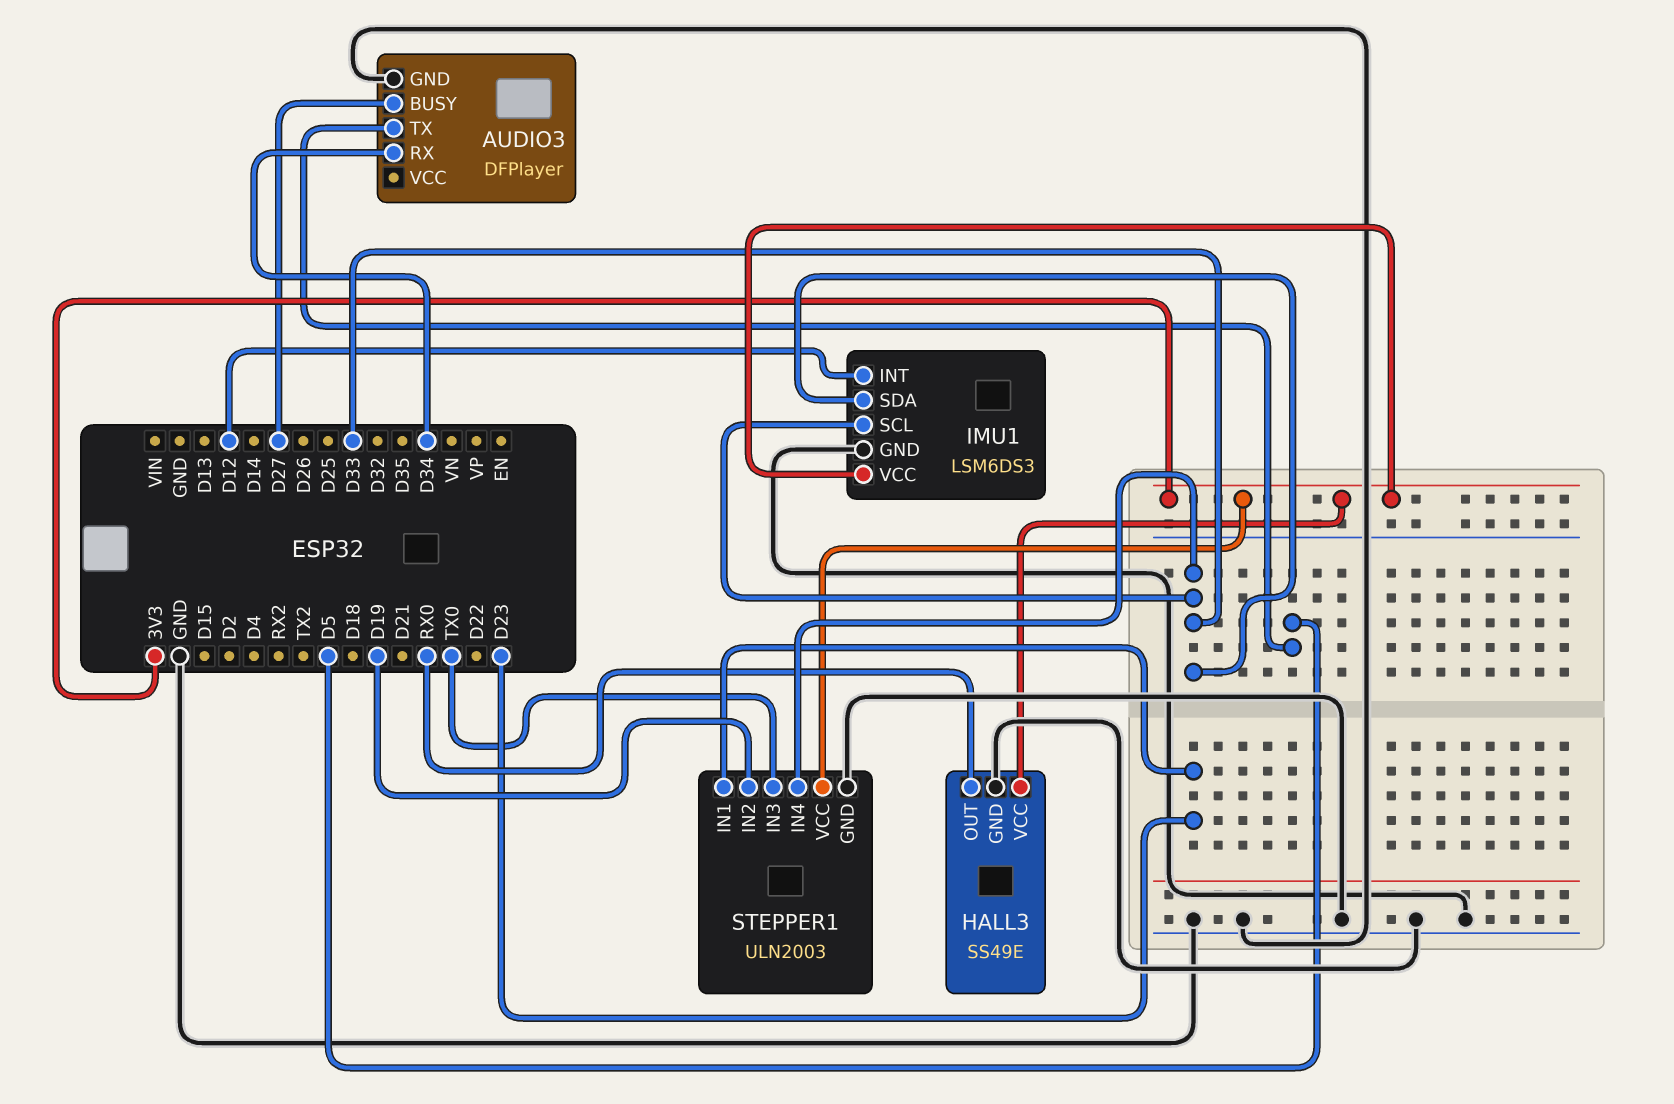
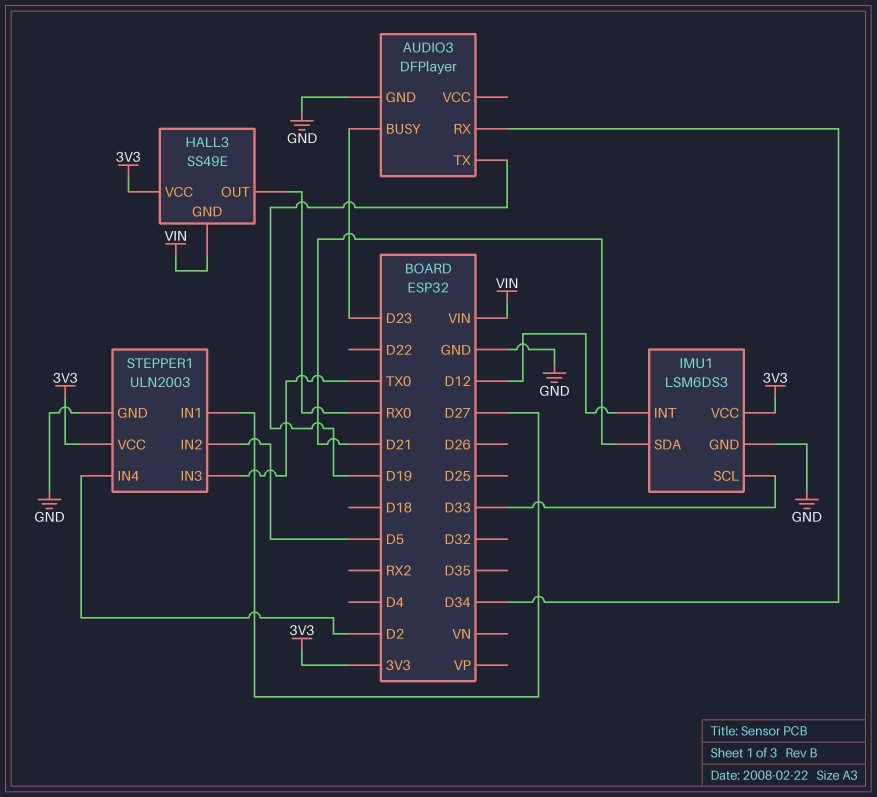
AUDIO3 pin BUSY: D27 -> D23
AUDIO3 pin TX: D5 -> D19
HALL3 pin GND: GND -> VIN
IMU1 pin SDA: D33 -> D21
STEPPER1 pin IN1: D23 -> D27
STEPPER1 pin IN2: D19 -> D5
STEPPER1 pin IN4: D33 -> D2

